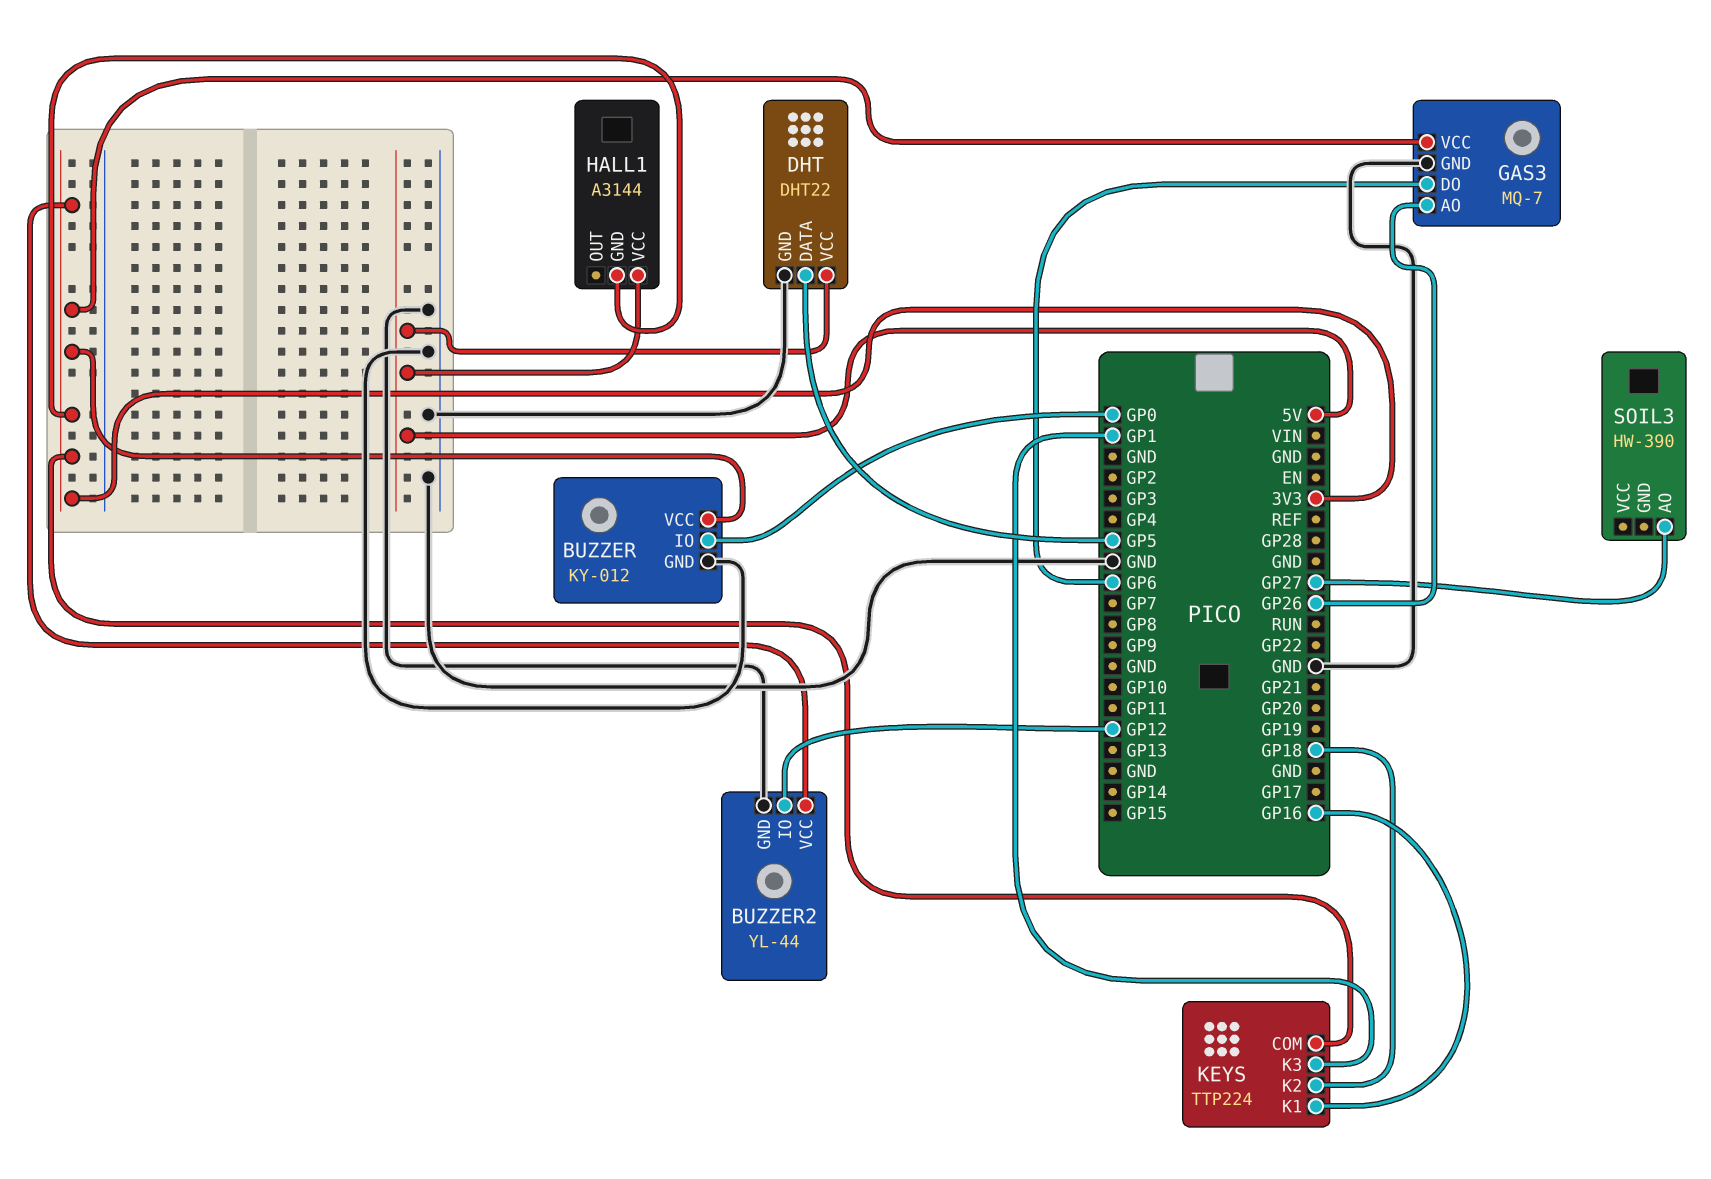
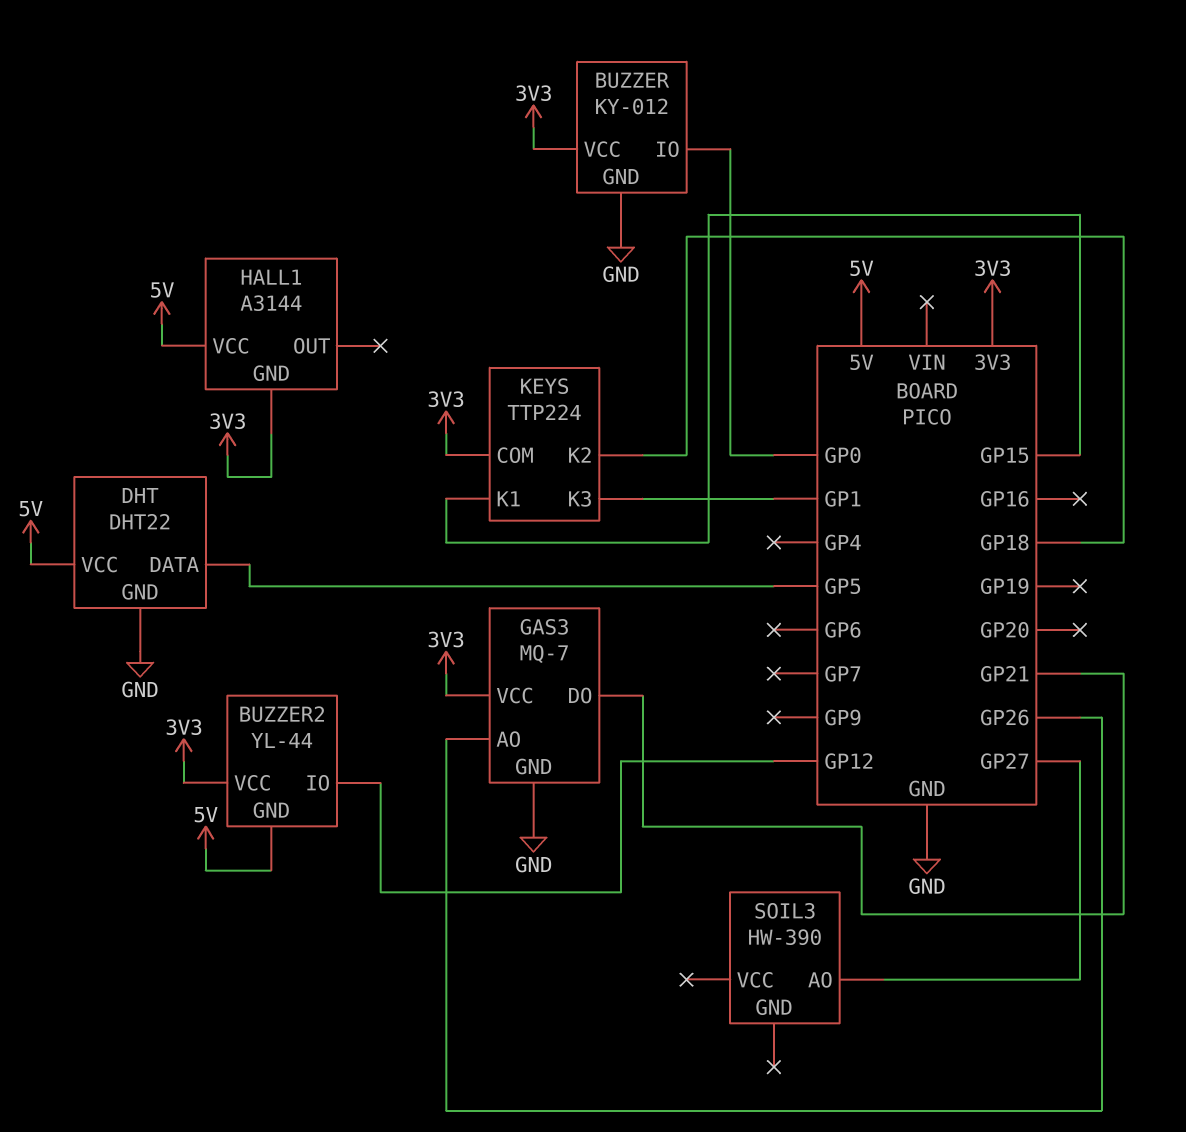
BUZZER2 pin GND: GND -> 5V
GAS3 pin DO: GP6 -> GP21
KEYS pin K1: GP16 -> GP15

